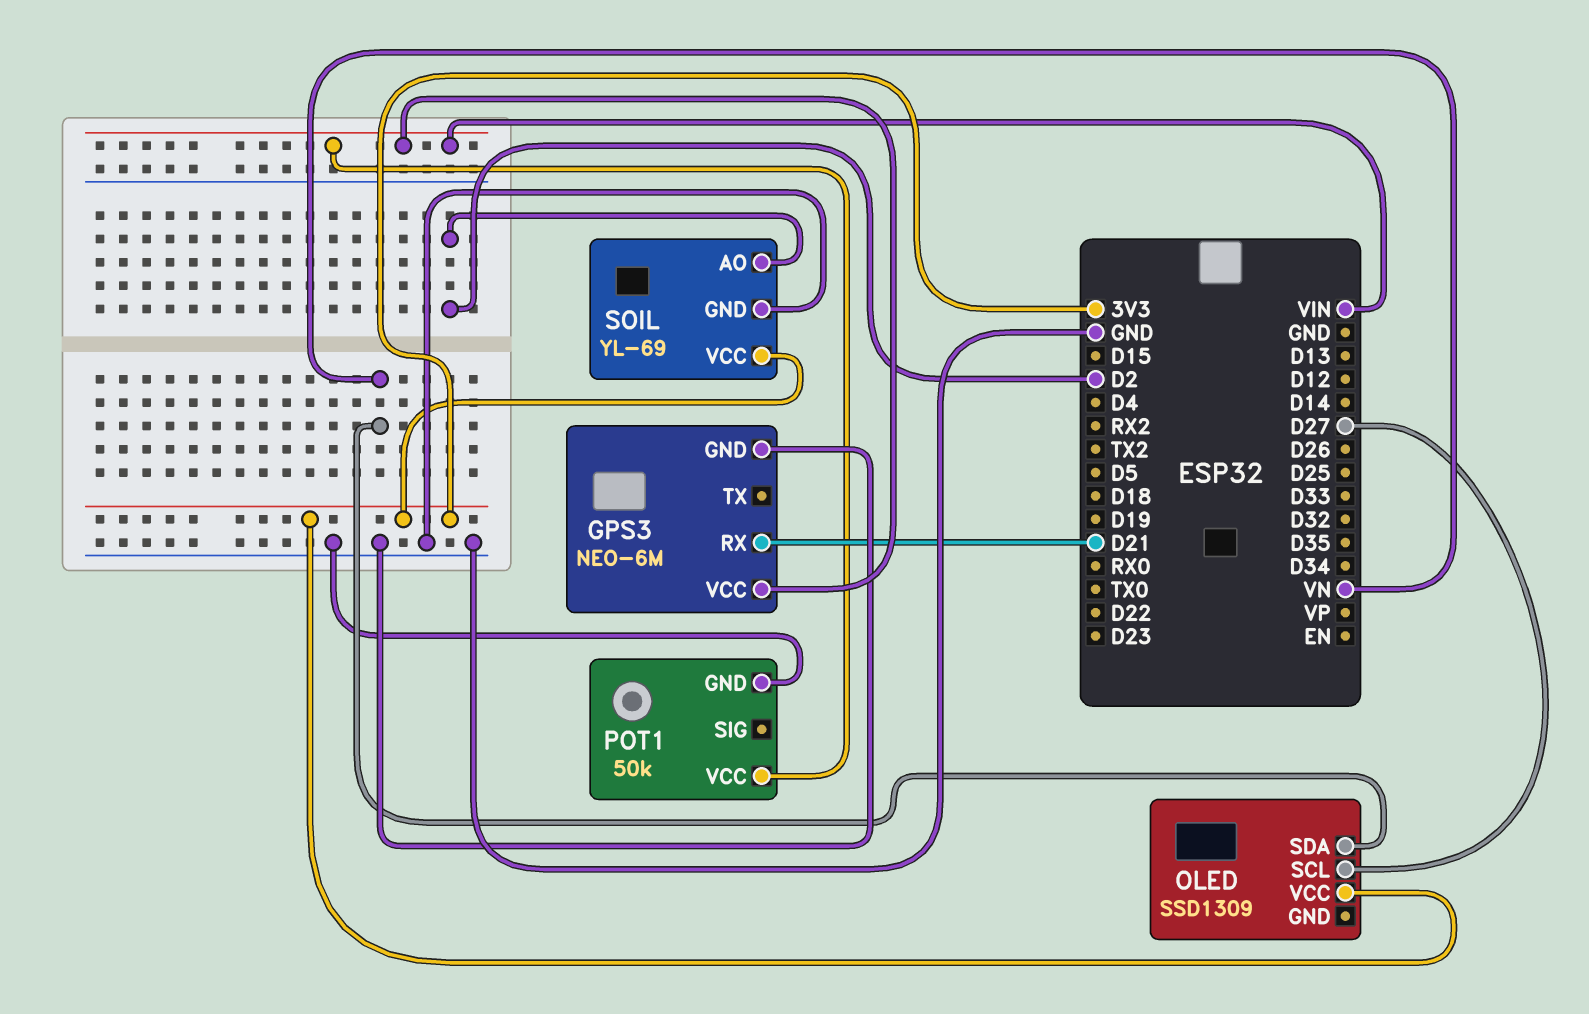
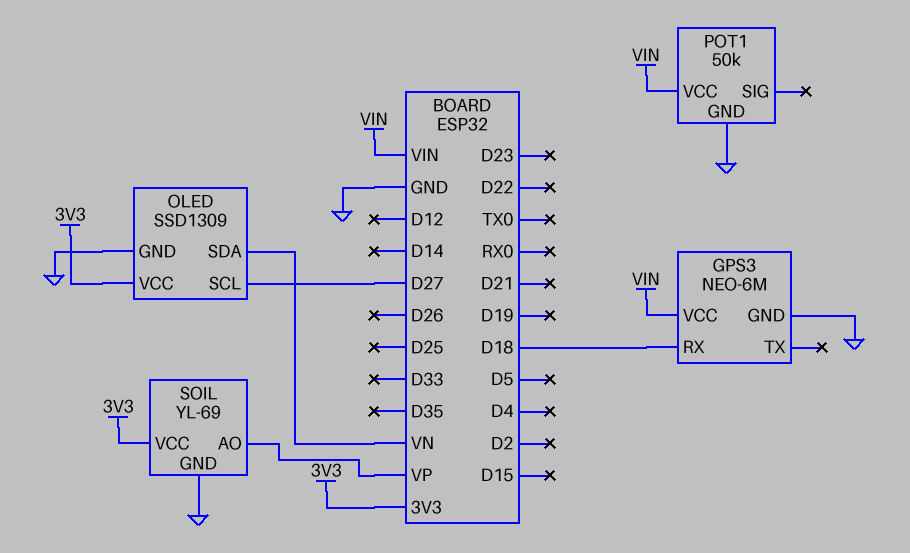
GPS3 pin RX: D21 -> D18
OLED pin GND: none -> GND
SOIL pin AO: D2 -> VP

